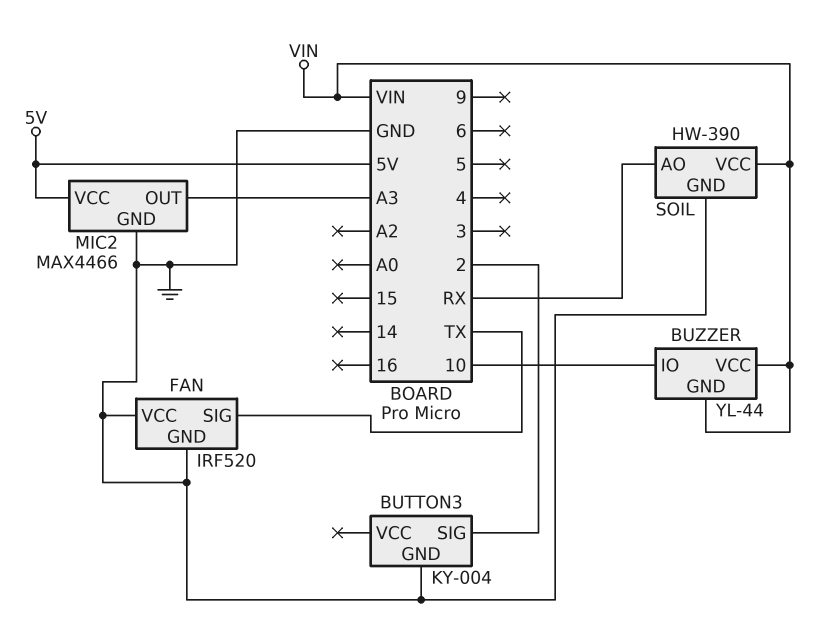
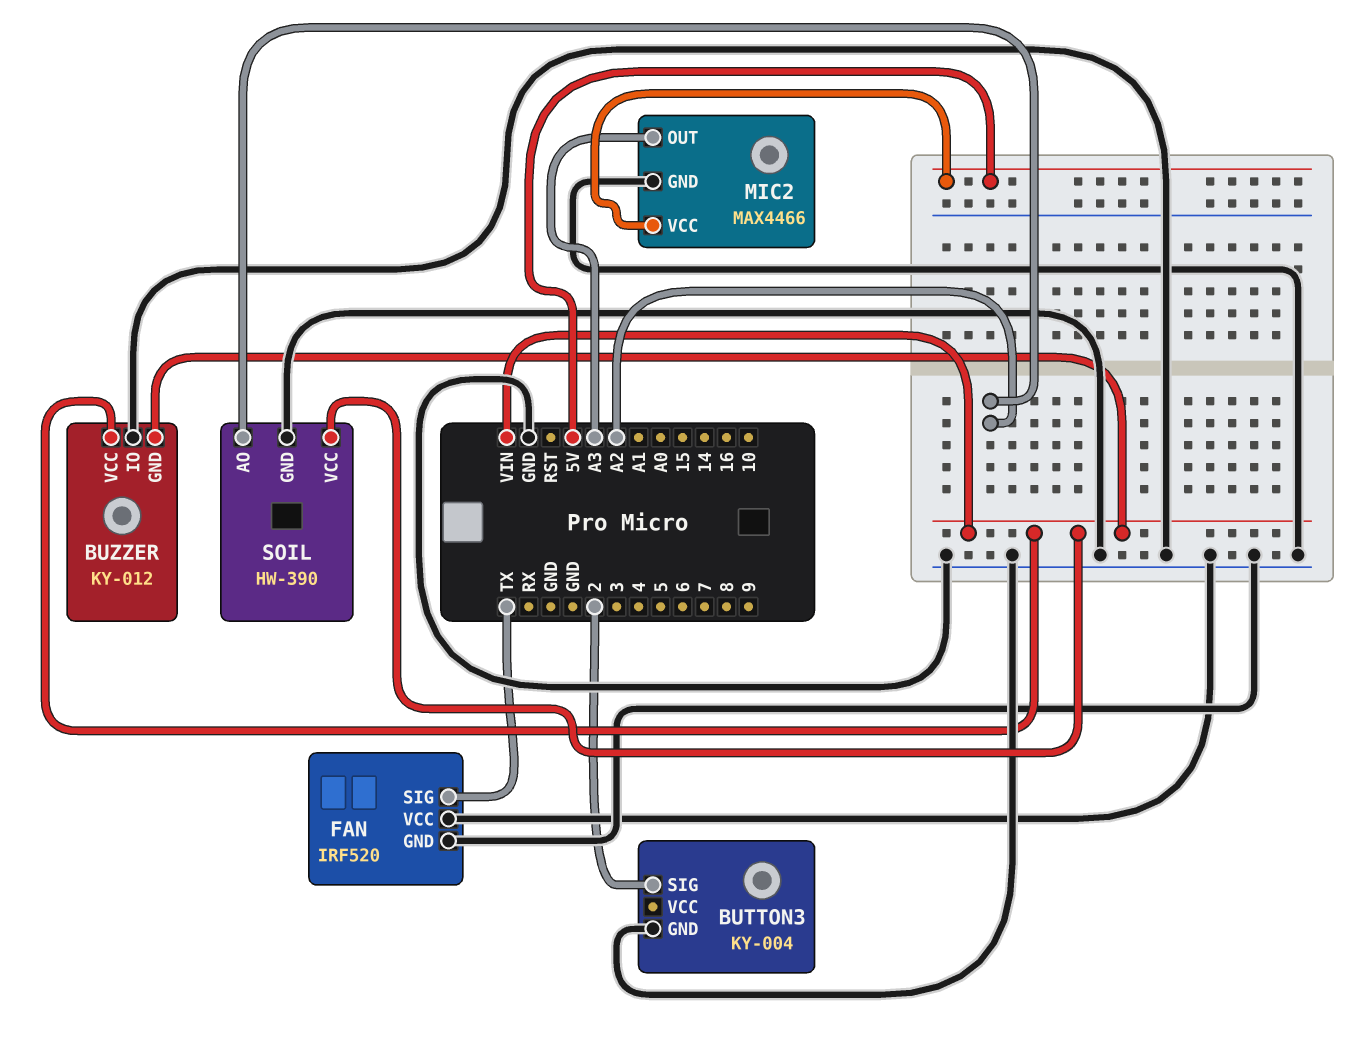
BUZZER: YL-44 -> KY-012
BUZZER pin IO: 10 -> GND
SOIL pin AO: RX -> A2

